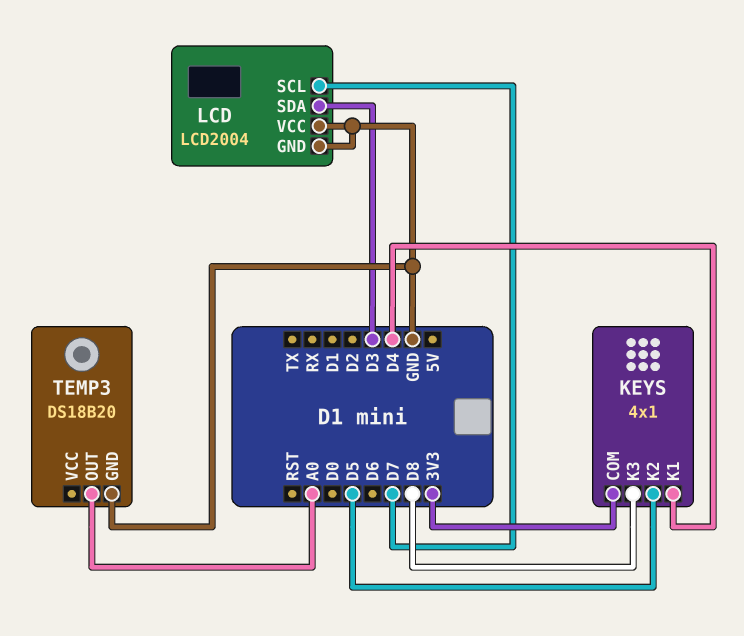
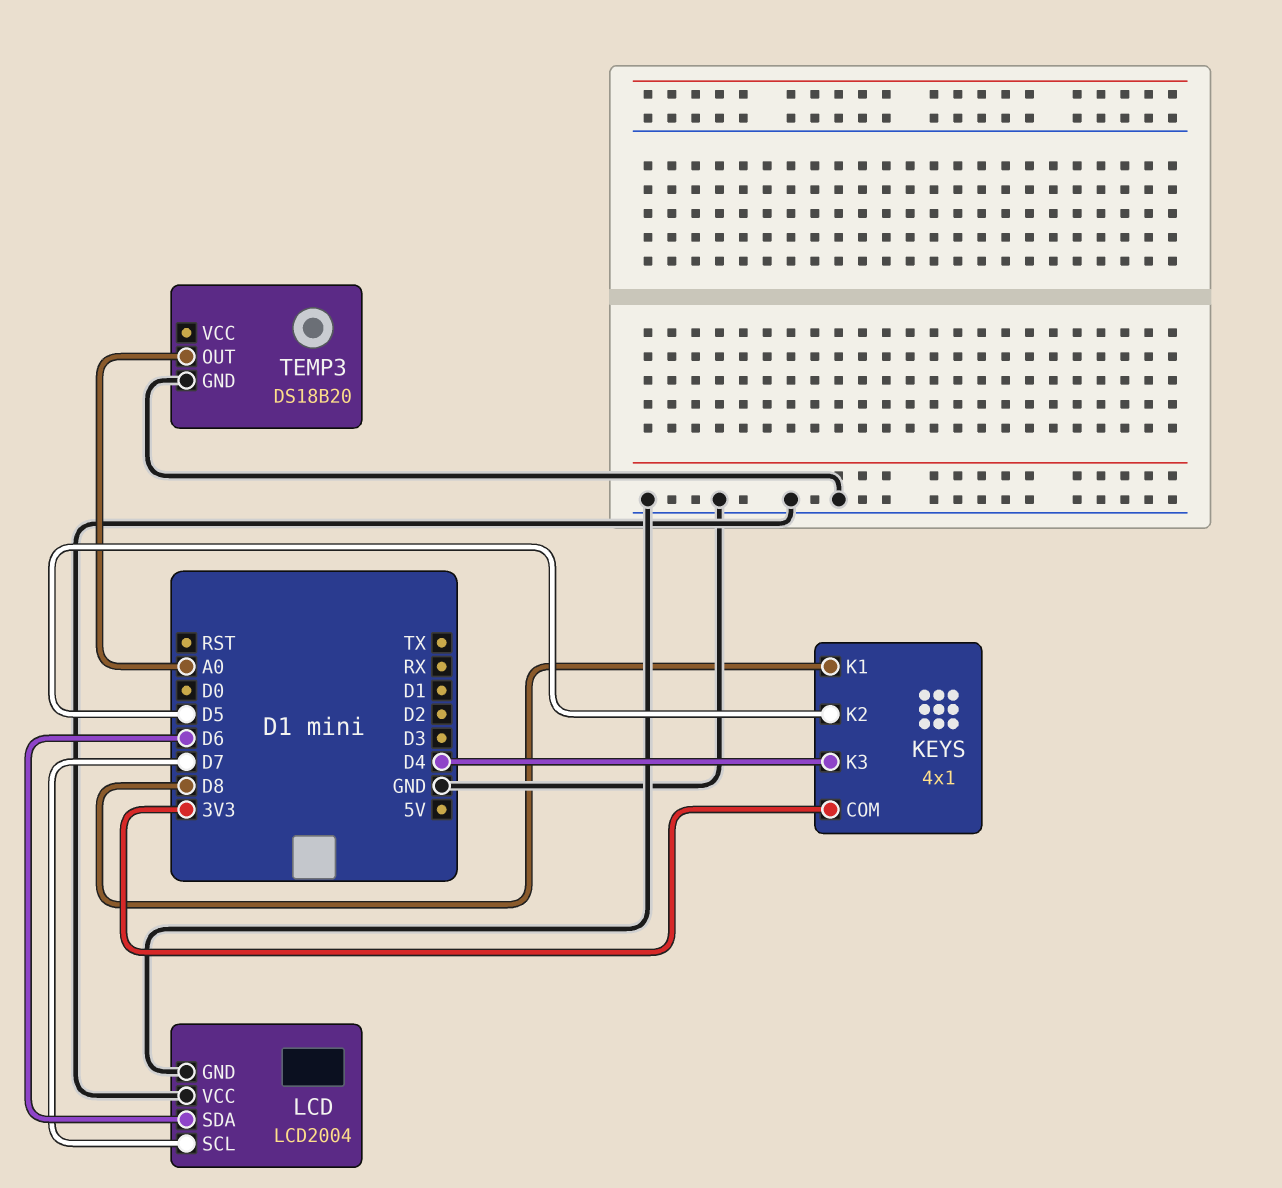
KEYS pin K1: D4 -> D8
KEYS pin K3: D8 -> D4
LCD pin SDA: D3 -> D6

